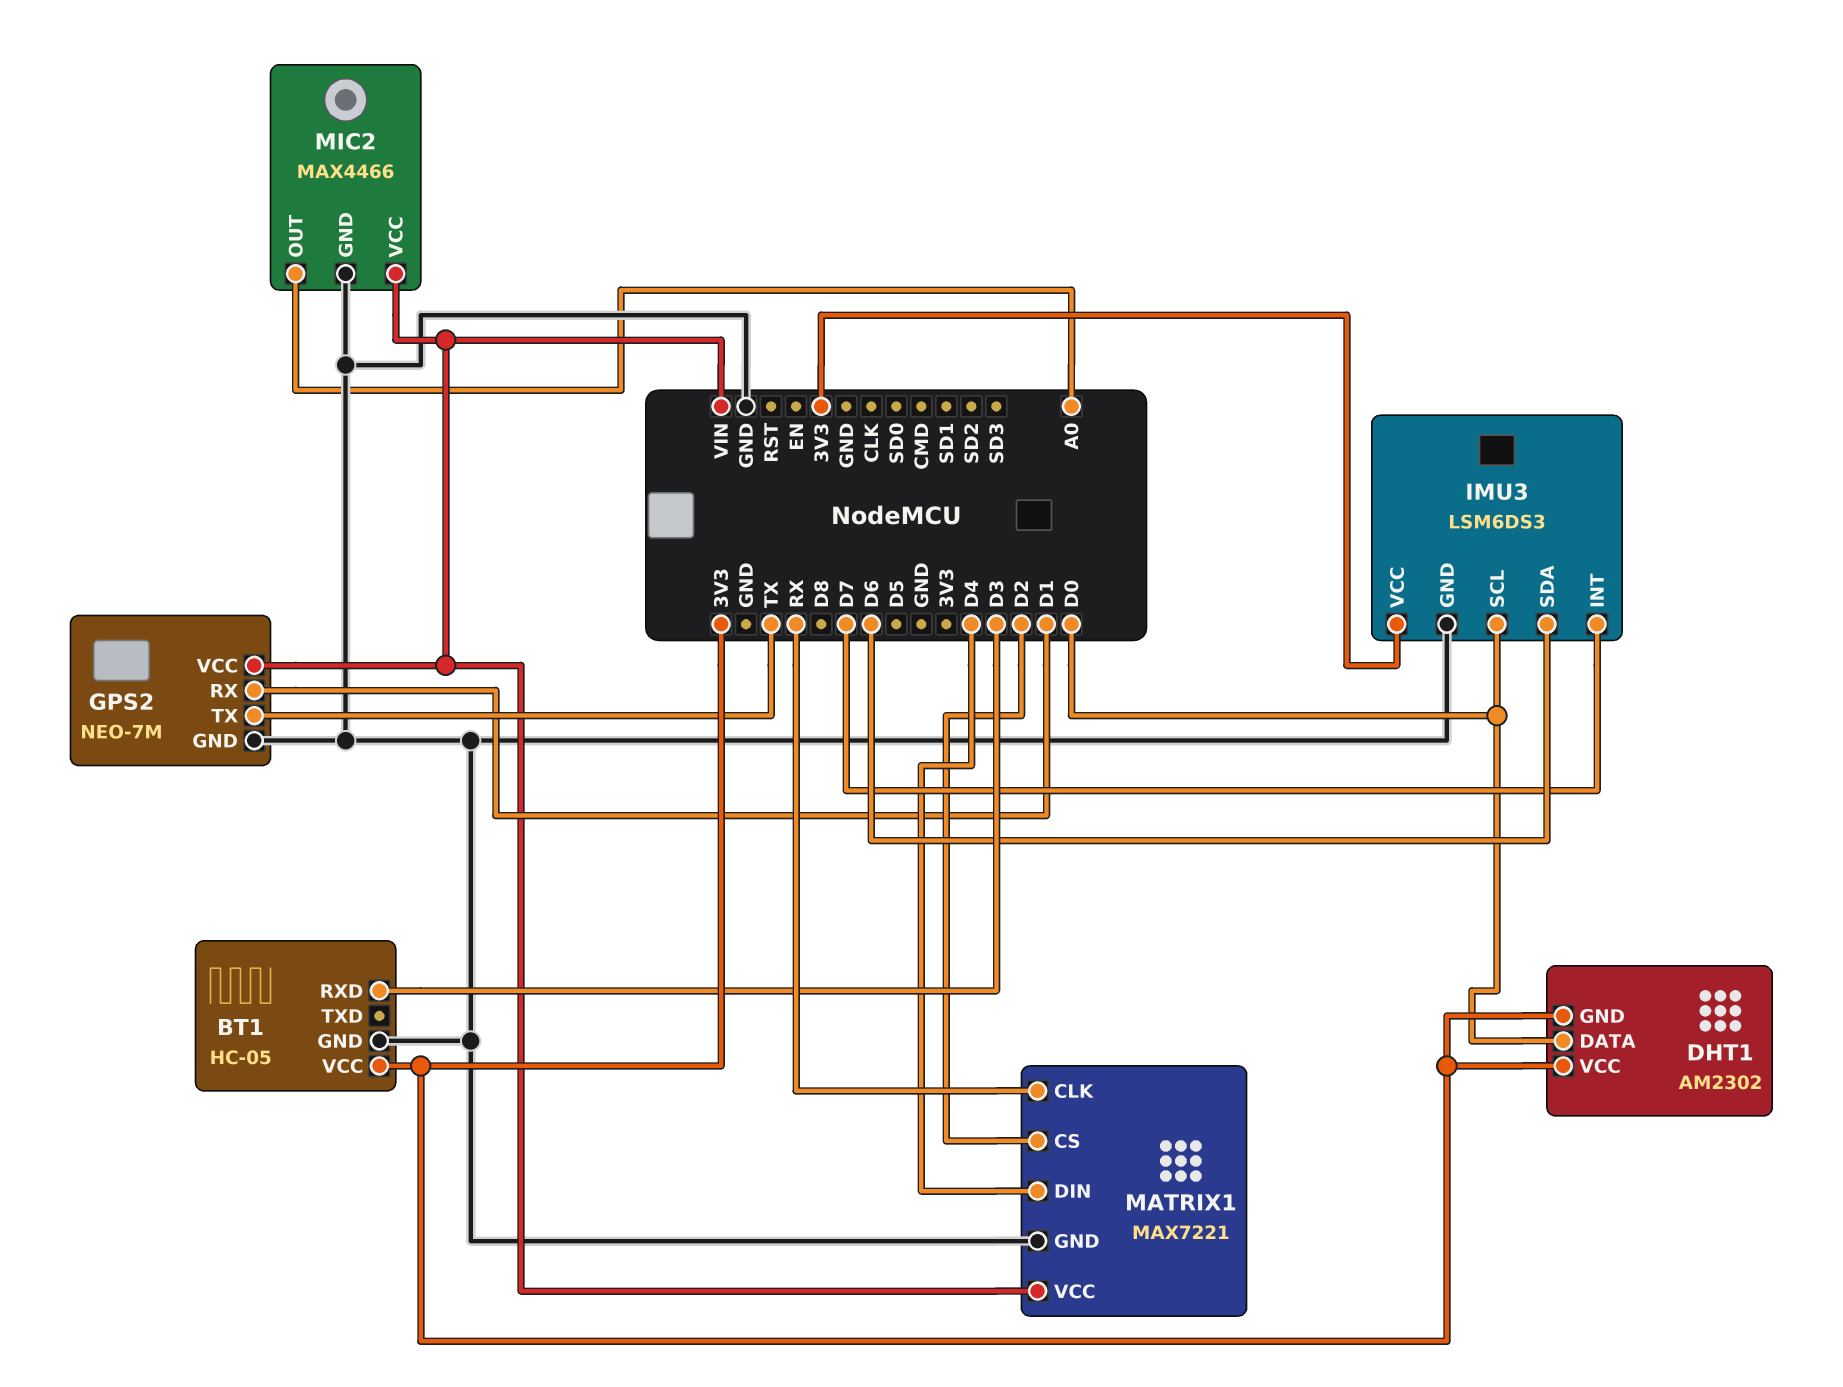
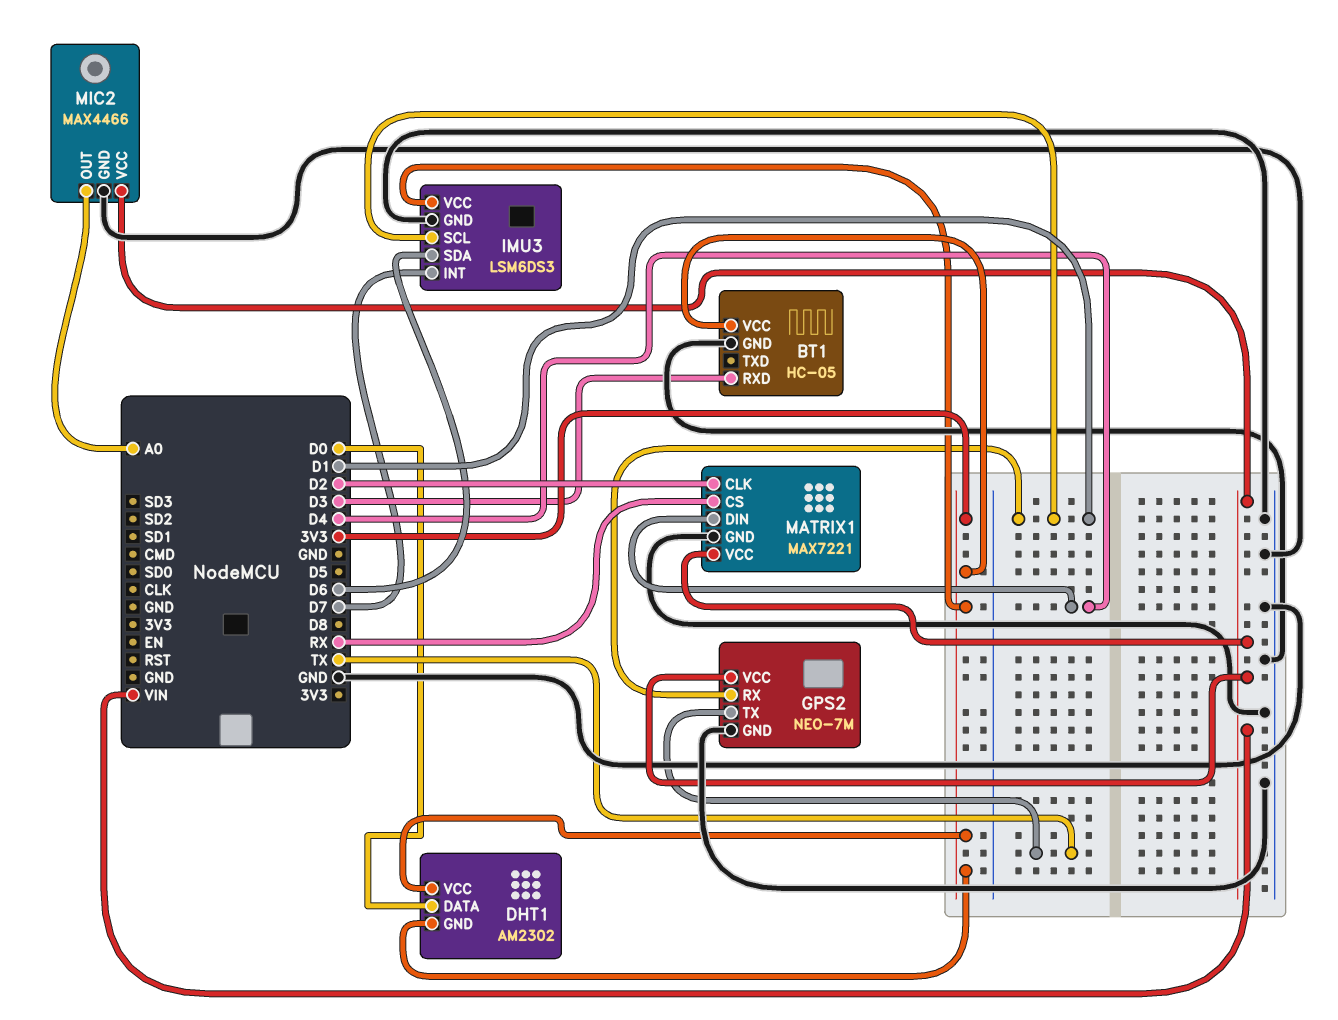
IMU3 pin SCL: D0 -> D1
MATRIX1 pin CLK: RX -> D2
MATRIX1 pin CS: D2 -> RX

